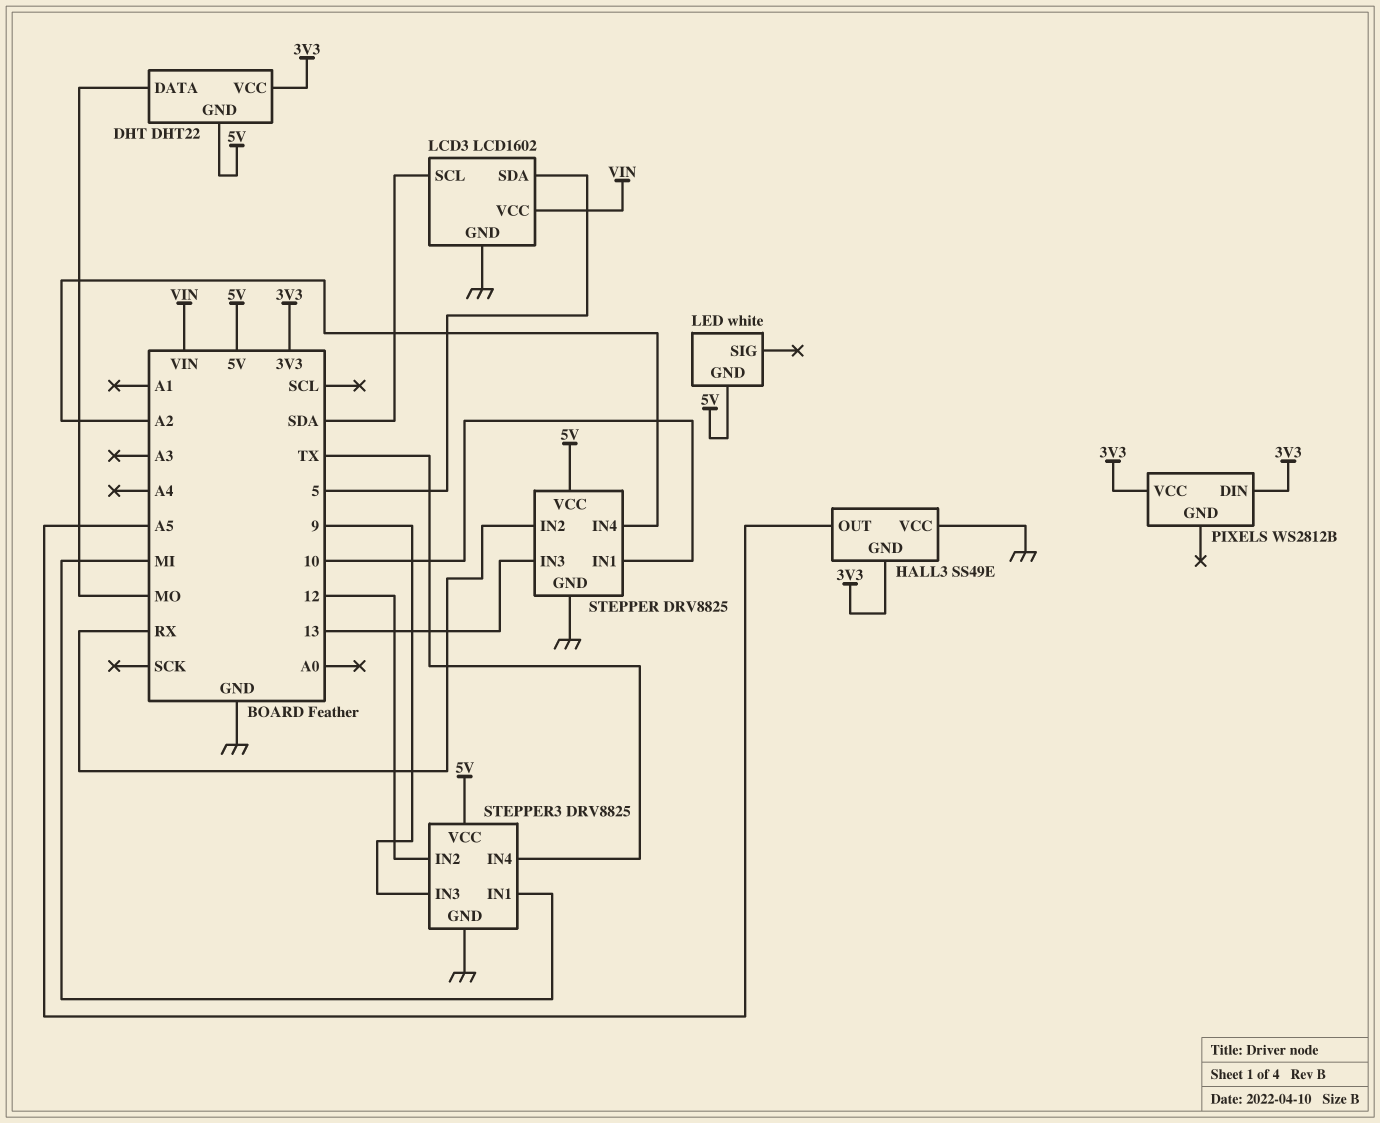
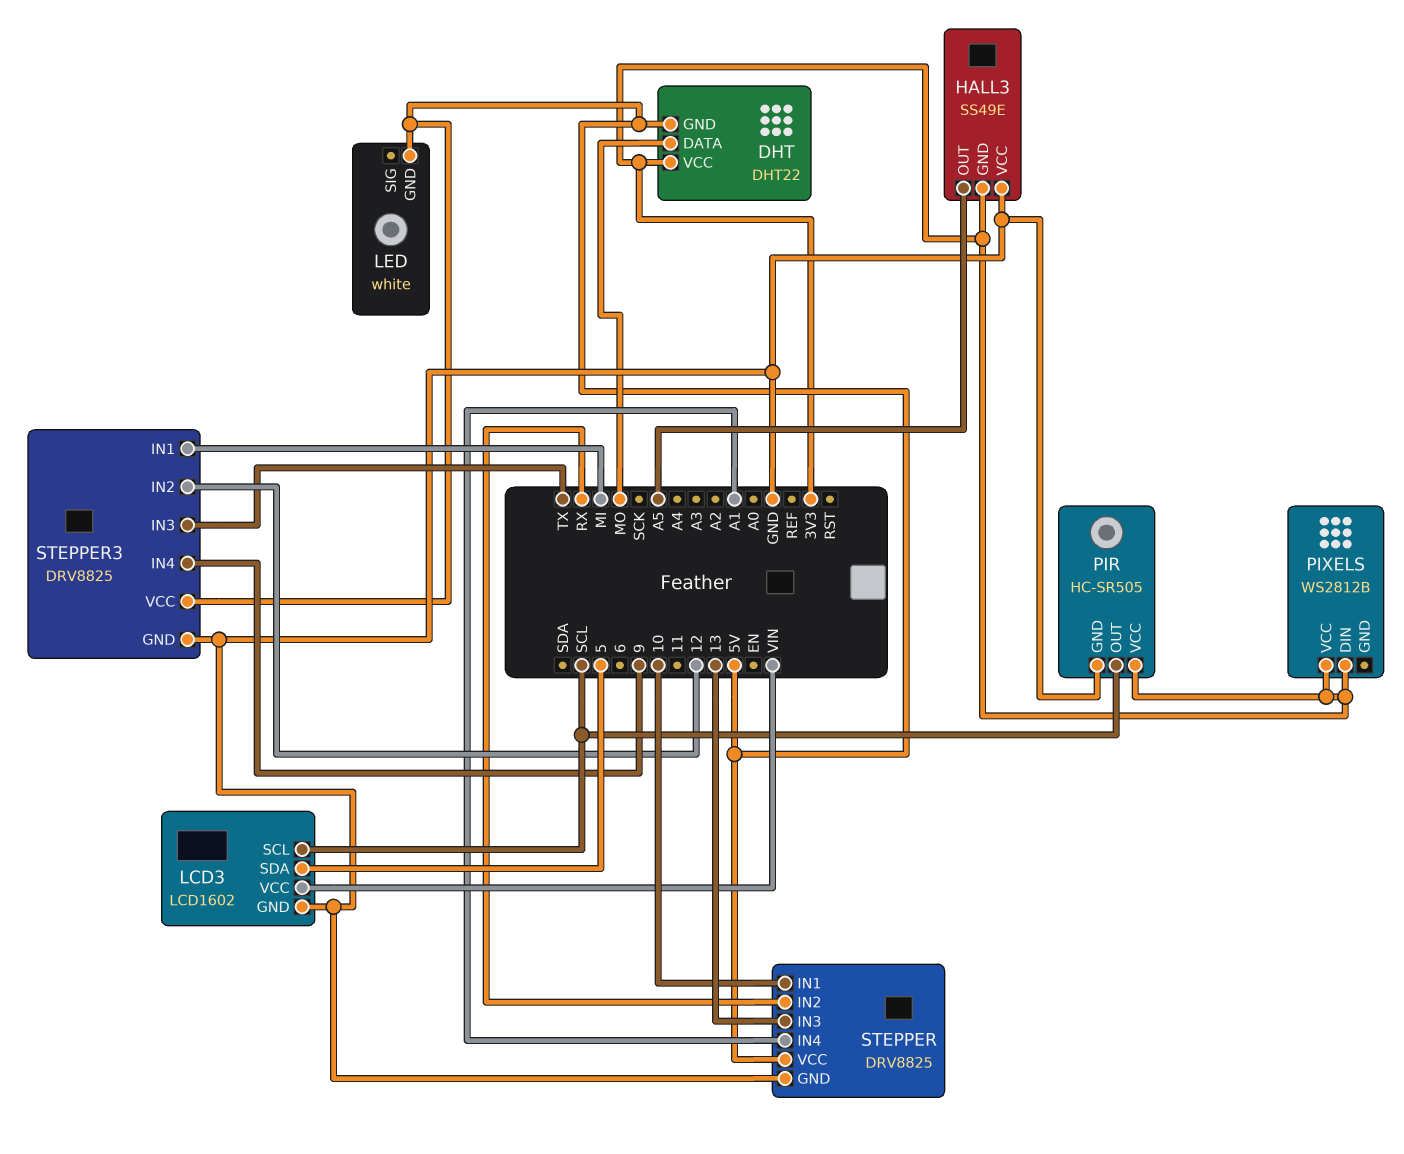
LCD3 pin SCL: SDA -> SCL
PIR: none -> HC-SR505
PIR pin GND: none -> GND
PIR pin OUT: none -> SCL
PIR pin VCC: none -> 3V3
STEPPER pin IN4: A2 -> A1
STEPPER3 pin IN3: 9 -> TX
STEPPER3 pin IN4: TX -> 9

